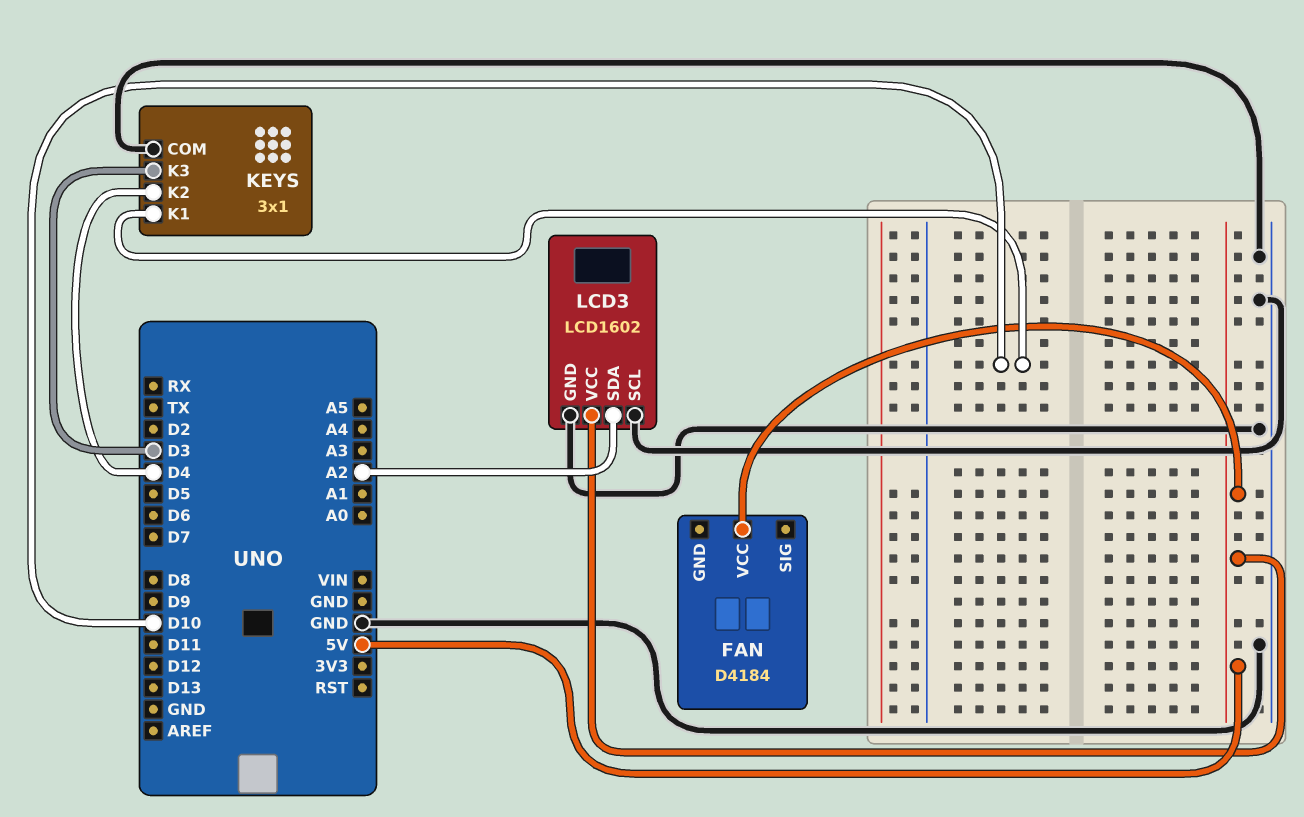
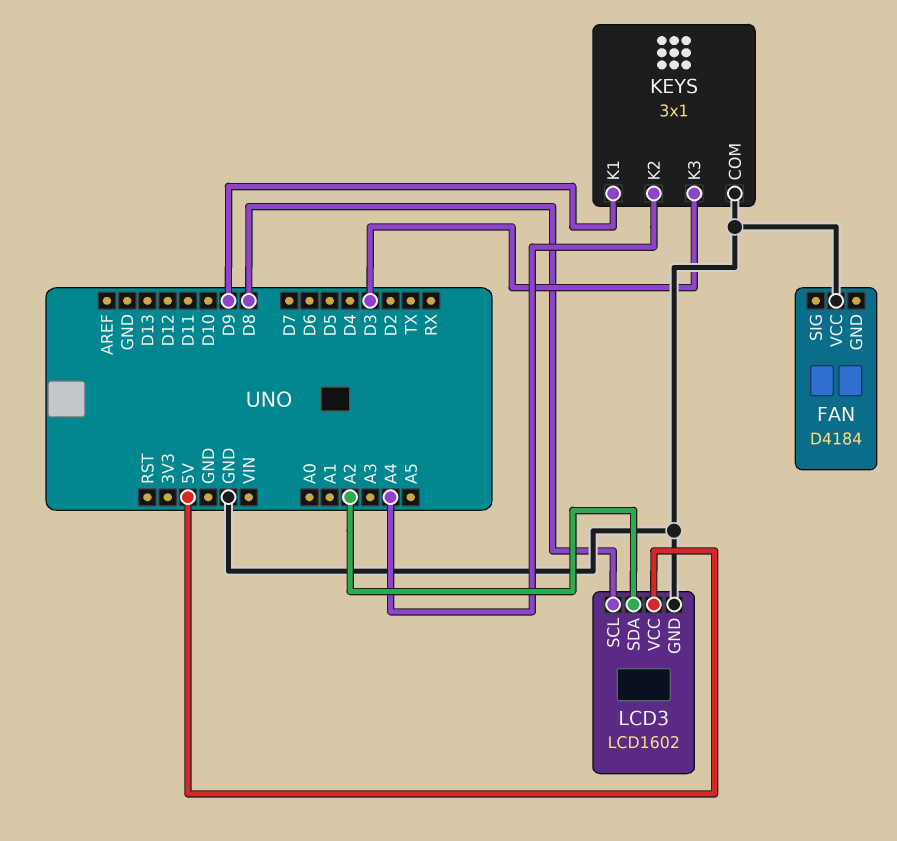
FAN pin VCC: 5V -> GND
KEYS pin K1: D10 -> D9
KEYS pin K2: D4 -> A4
LCD3 pin SCL: GND -> D8

